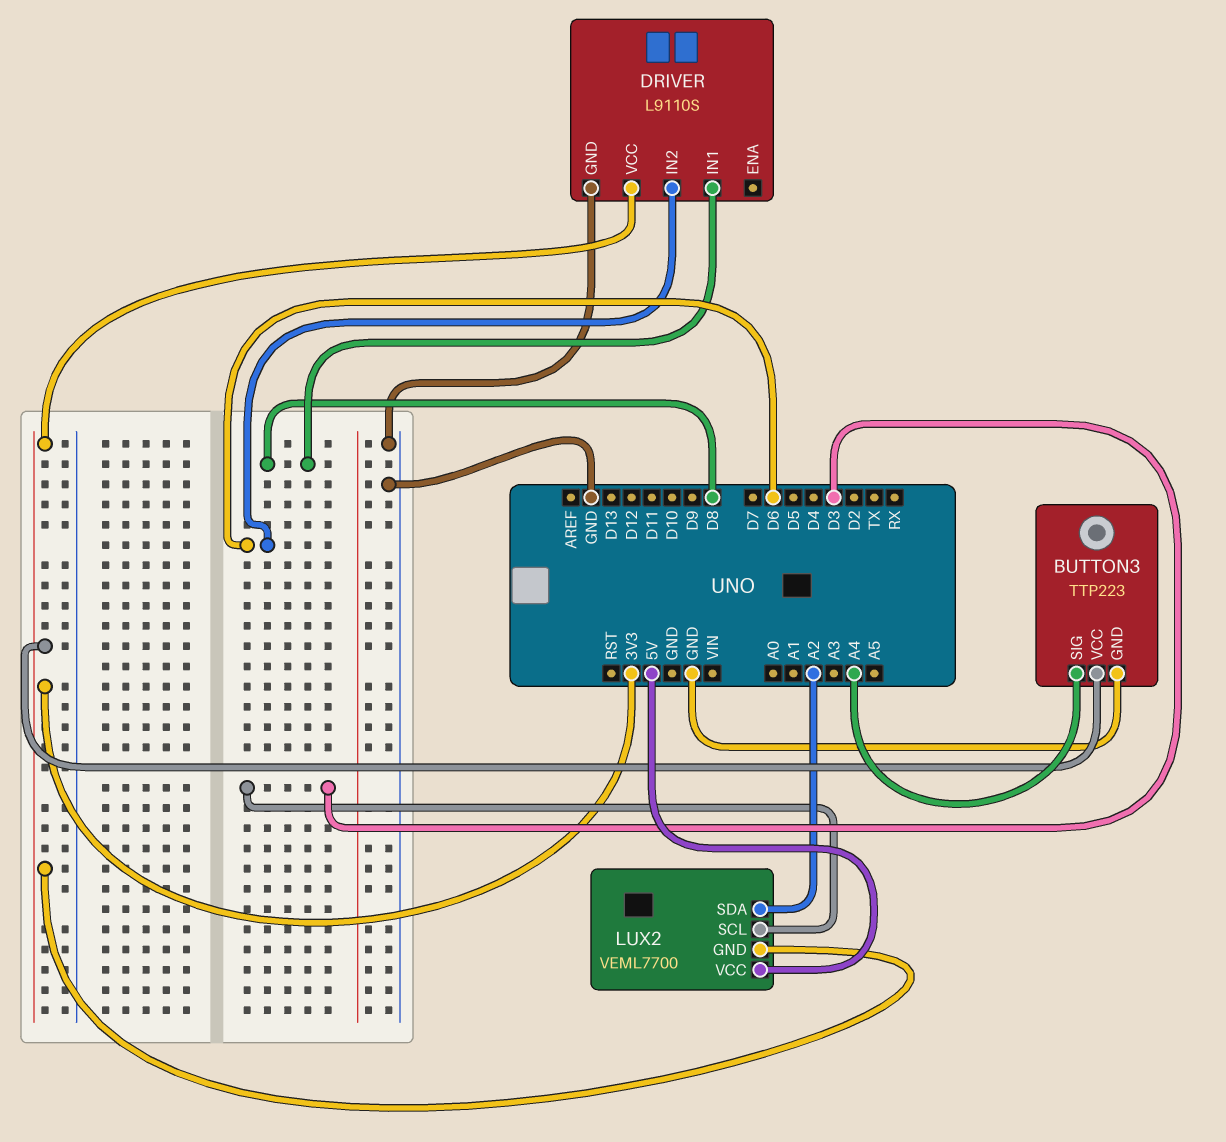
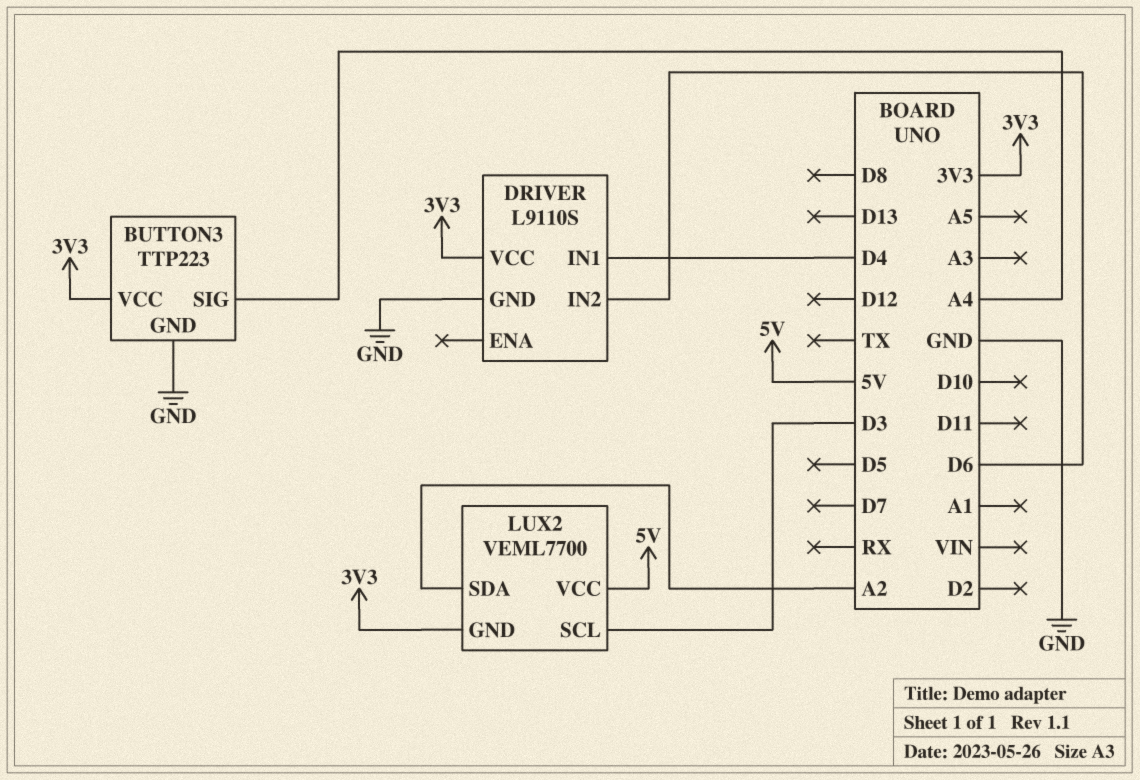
DRIVER pin IN1: D8 -> D4

